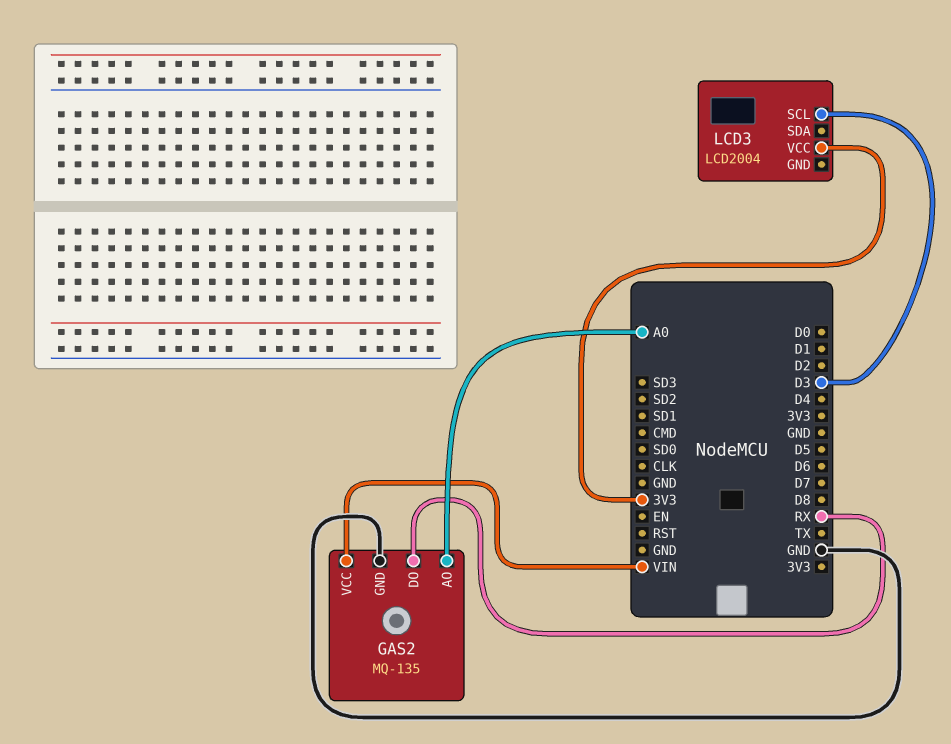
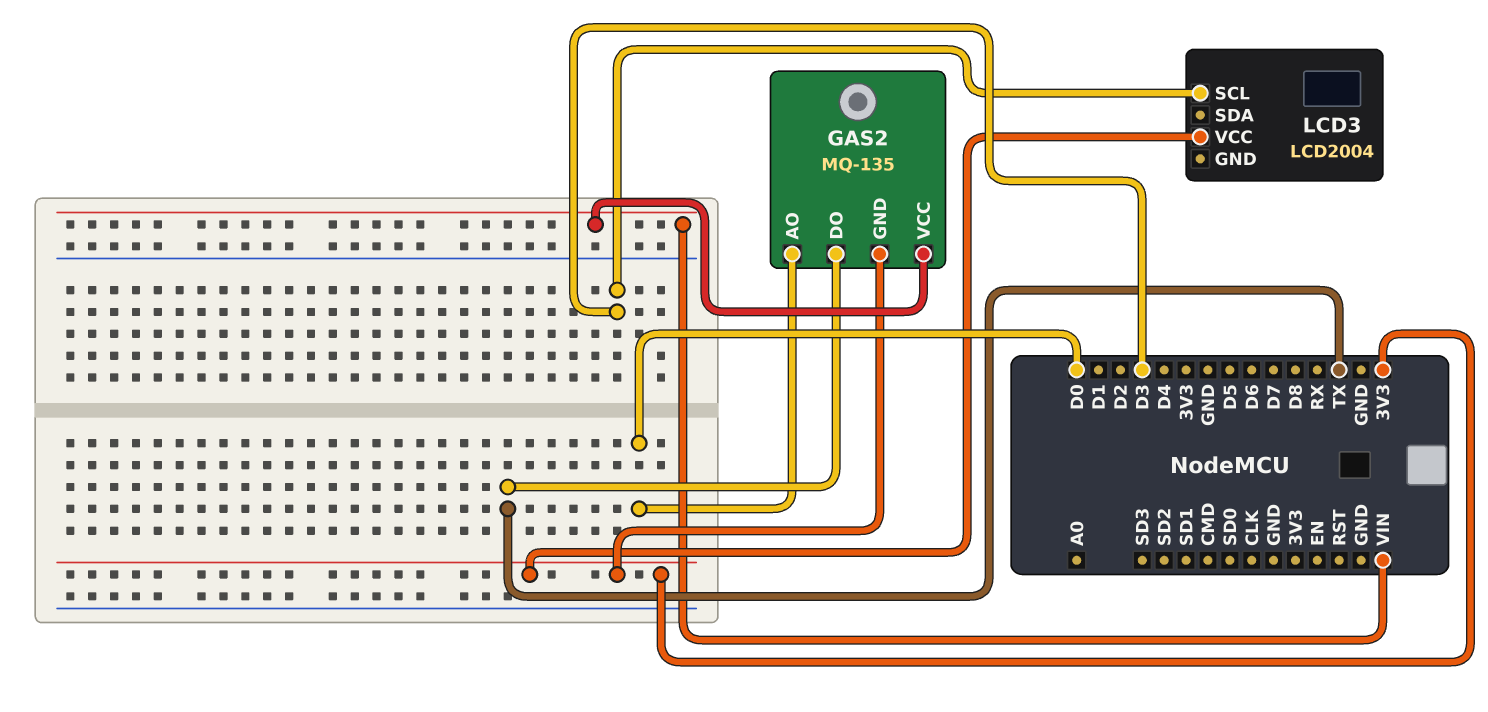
GAS2 pin AO: A0 -> D0
GAS2 pin DO: RX -> TX
GAS2 pin GND: GND -> 3V3

